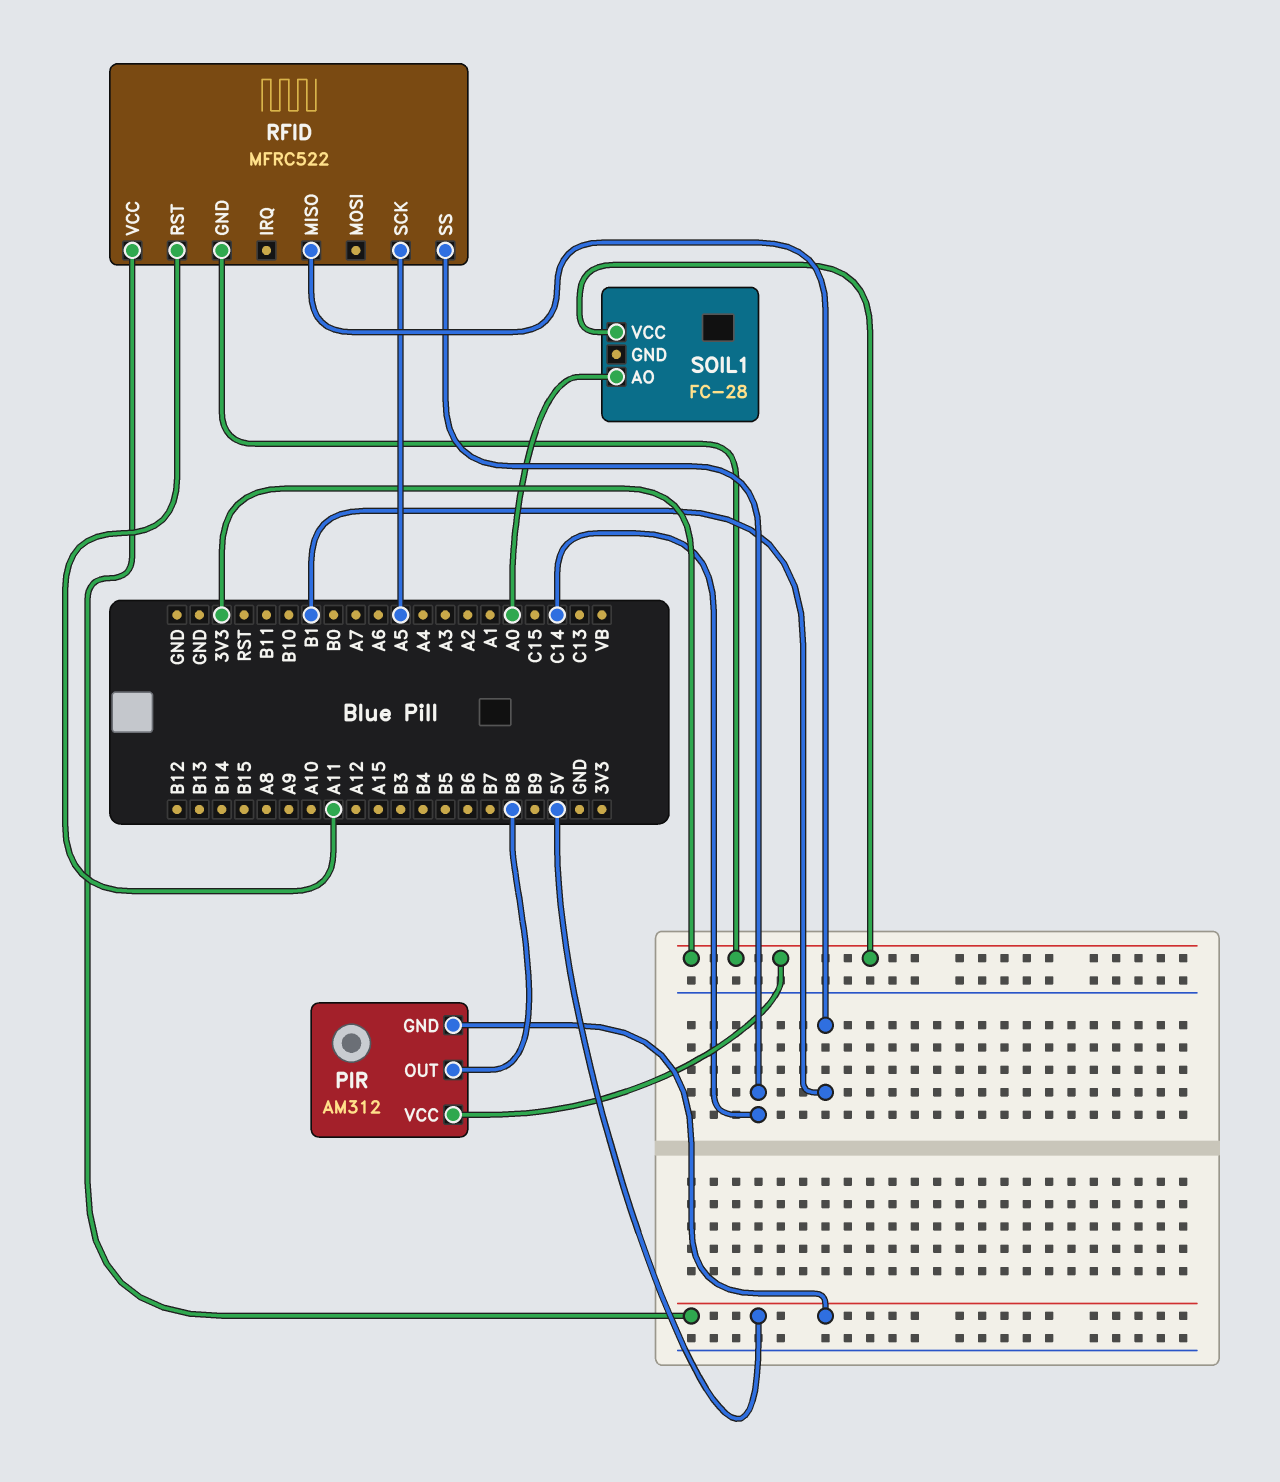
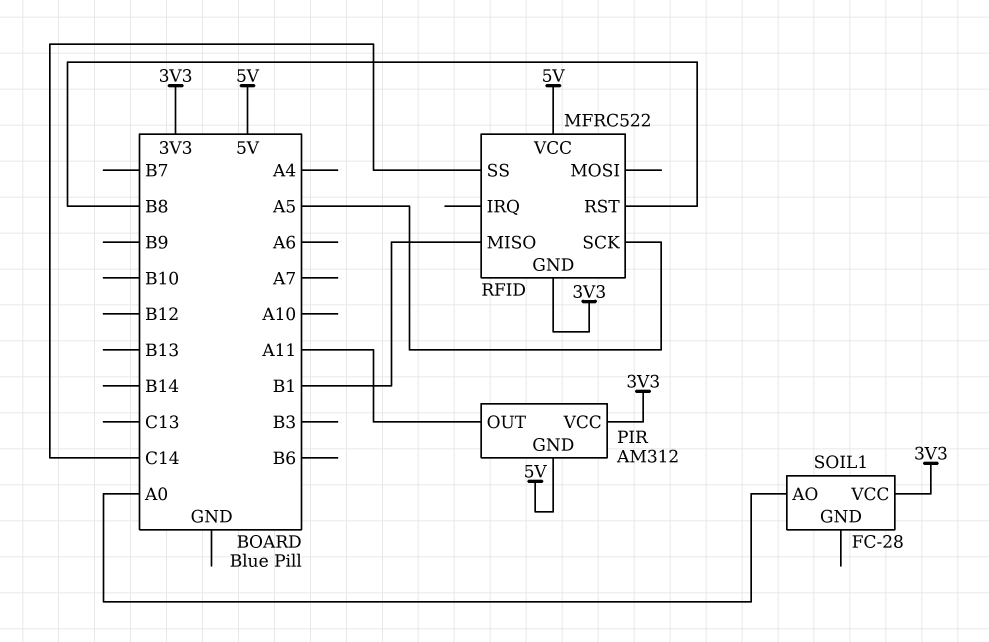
PIR pin OUT: B8 -> A11
RFID pin RST: A11 -> B8

